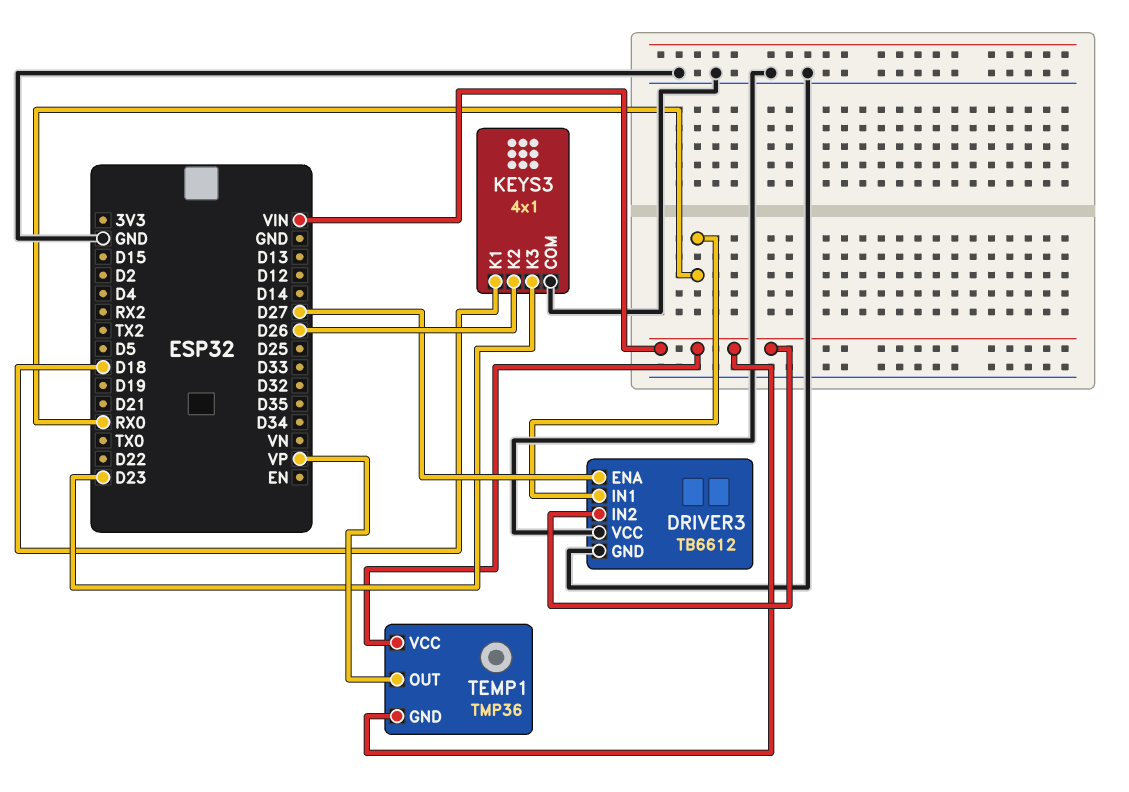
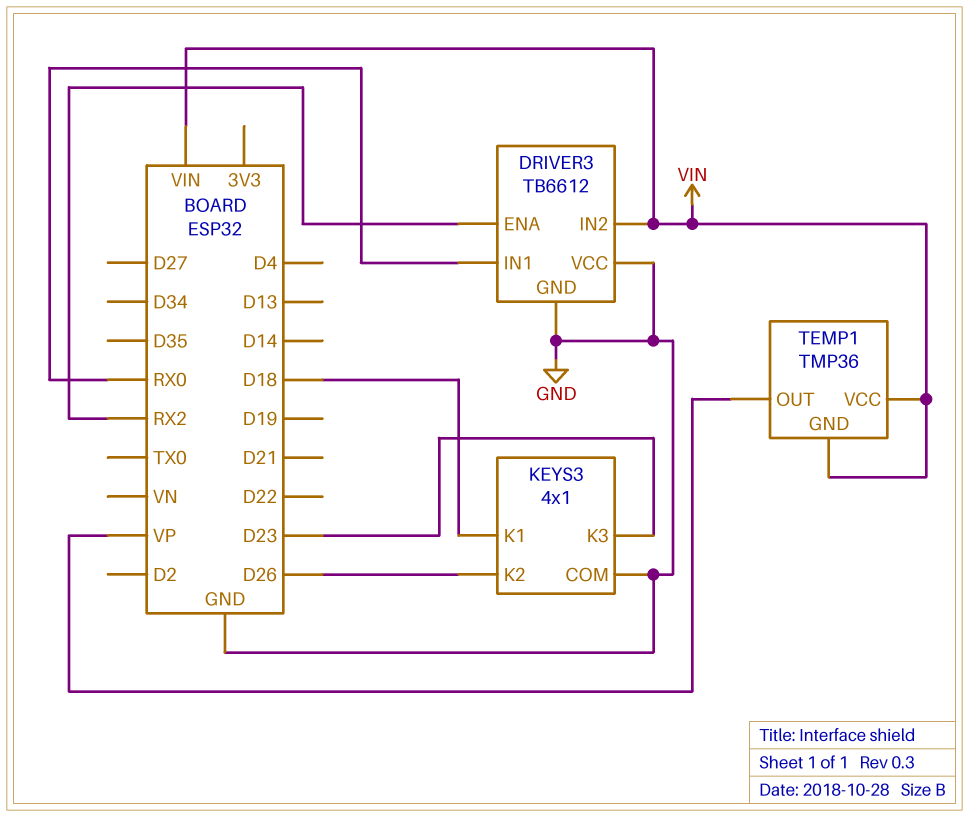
DRIVER3 pin ENA: D27 -> RX2

